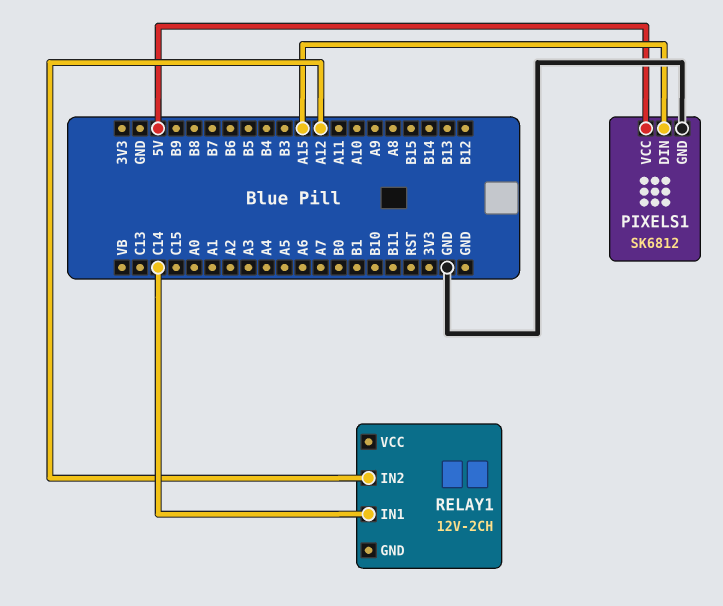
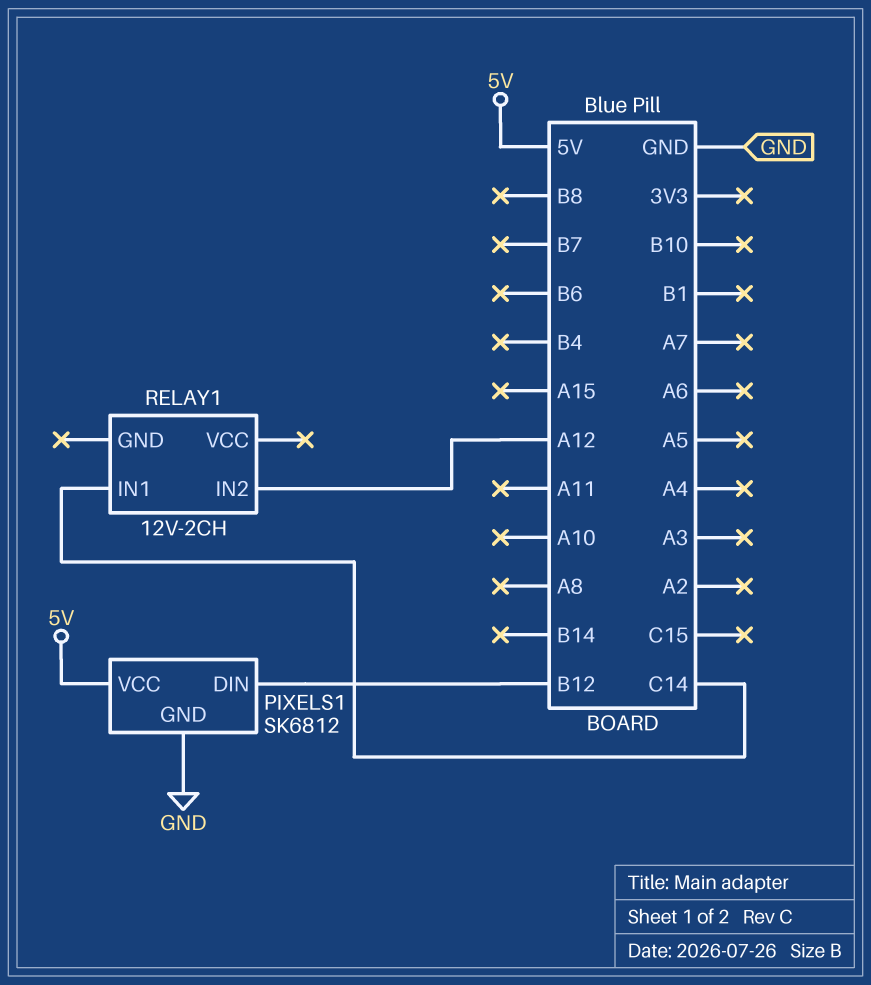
PIXELS1 pin DIN: A15 -> B12

